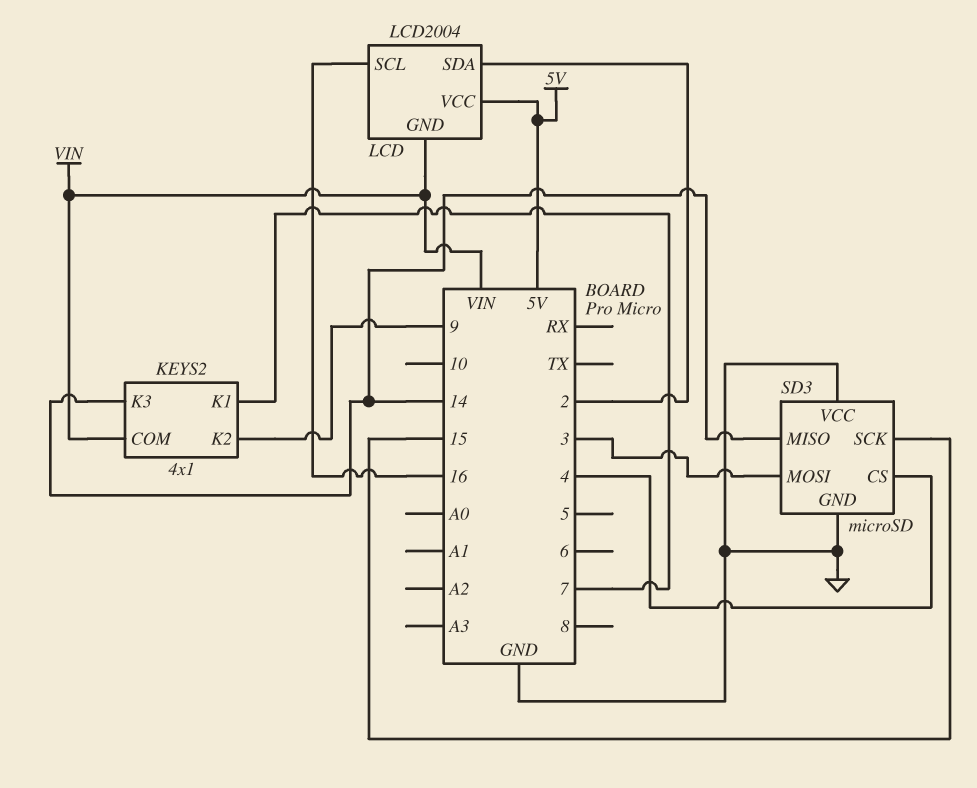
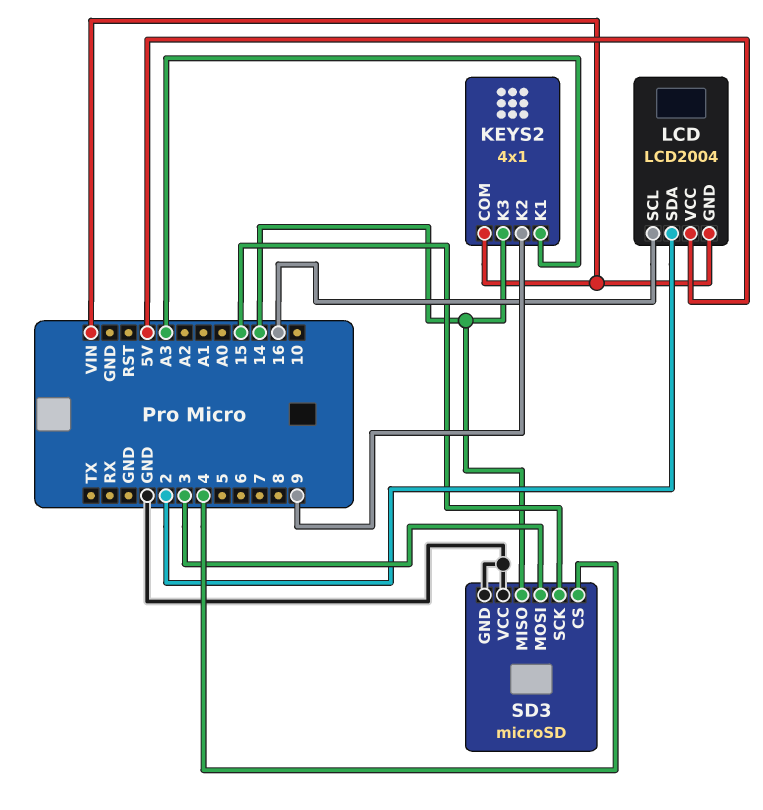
KEYS2 pin K1: 7 -> A3

